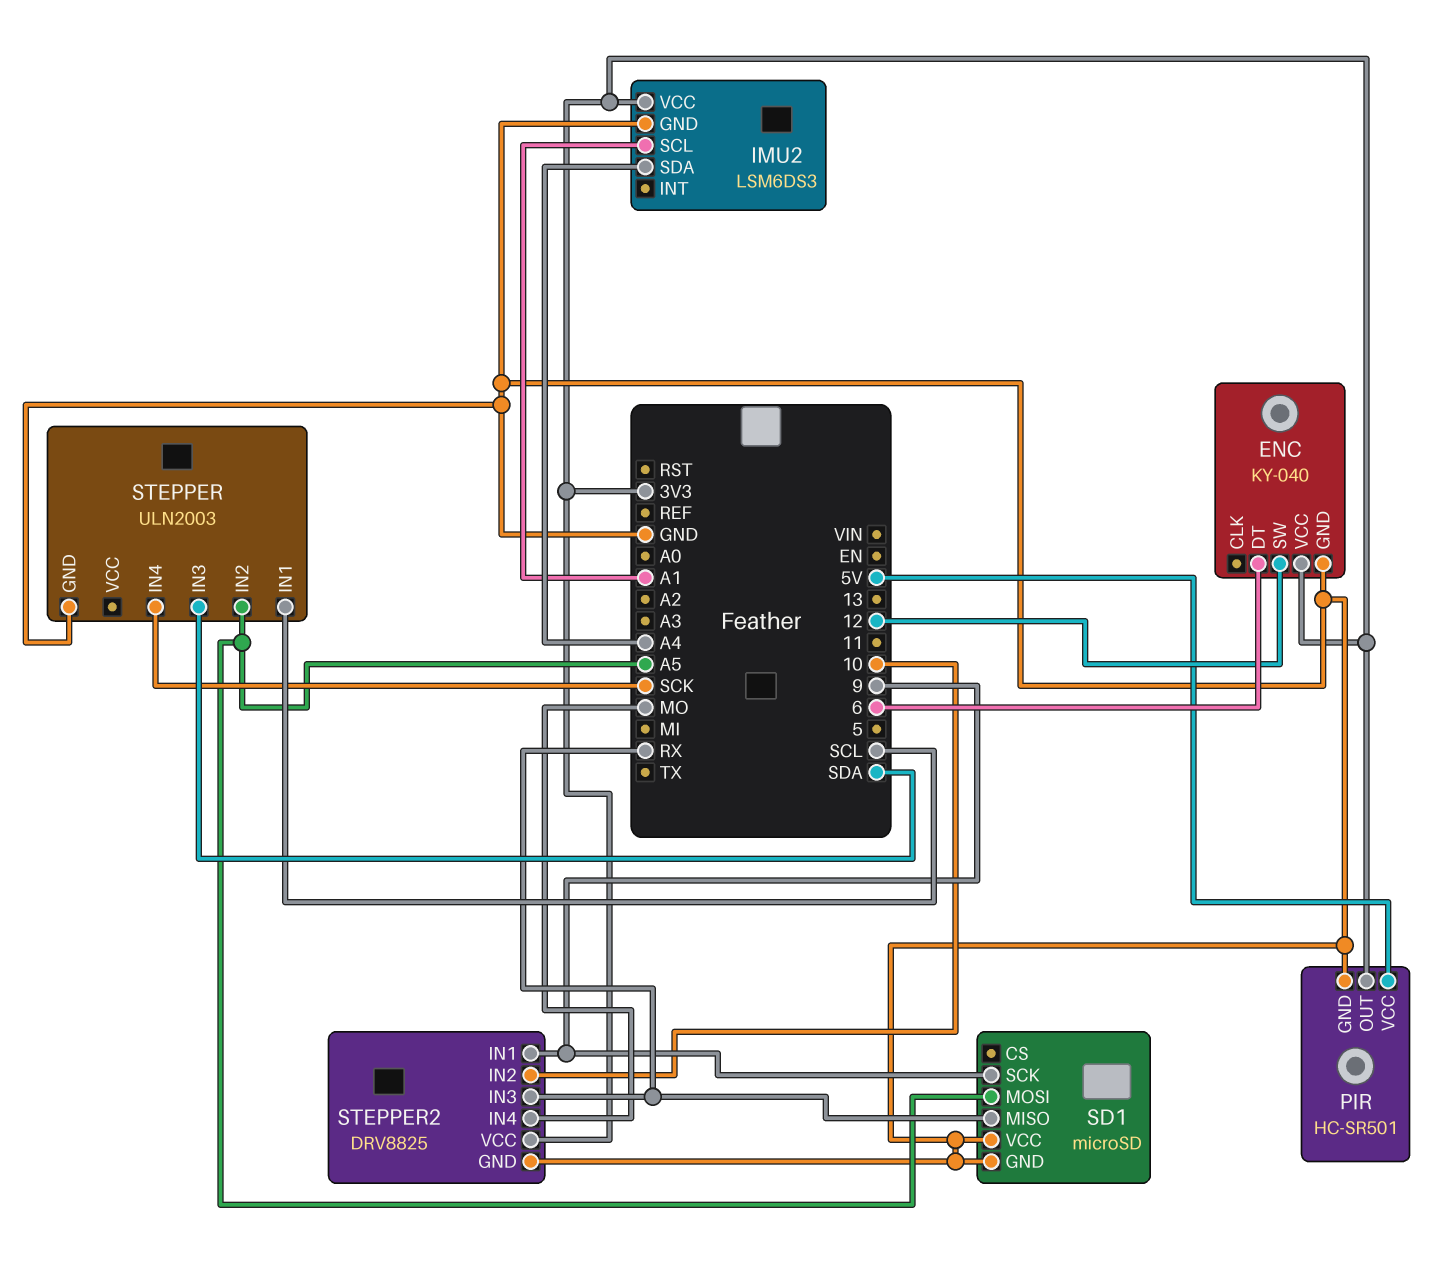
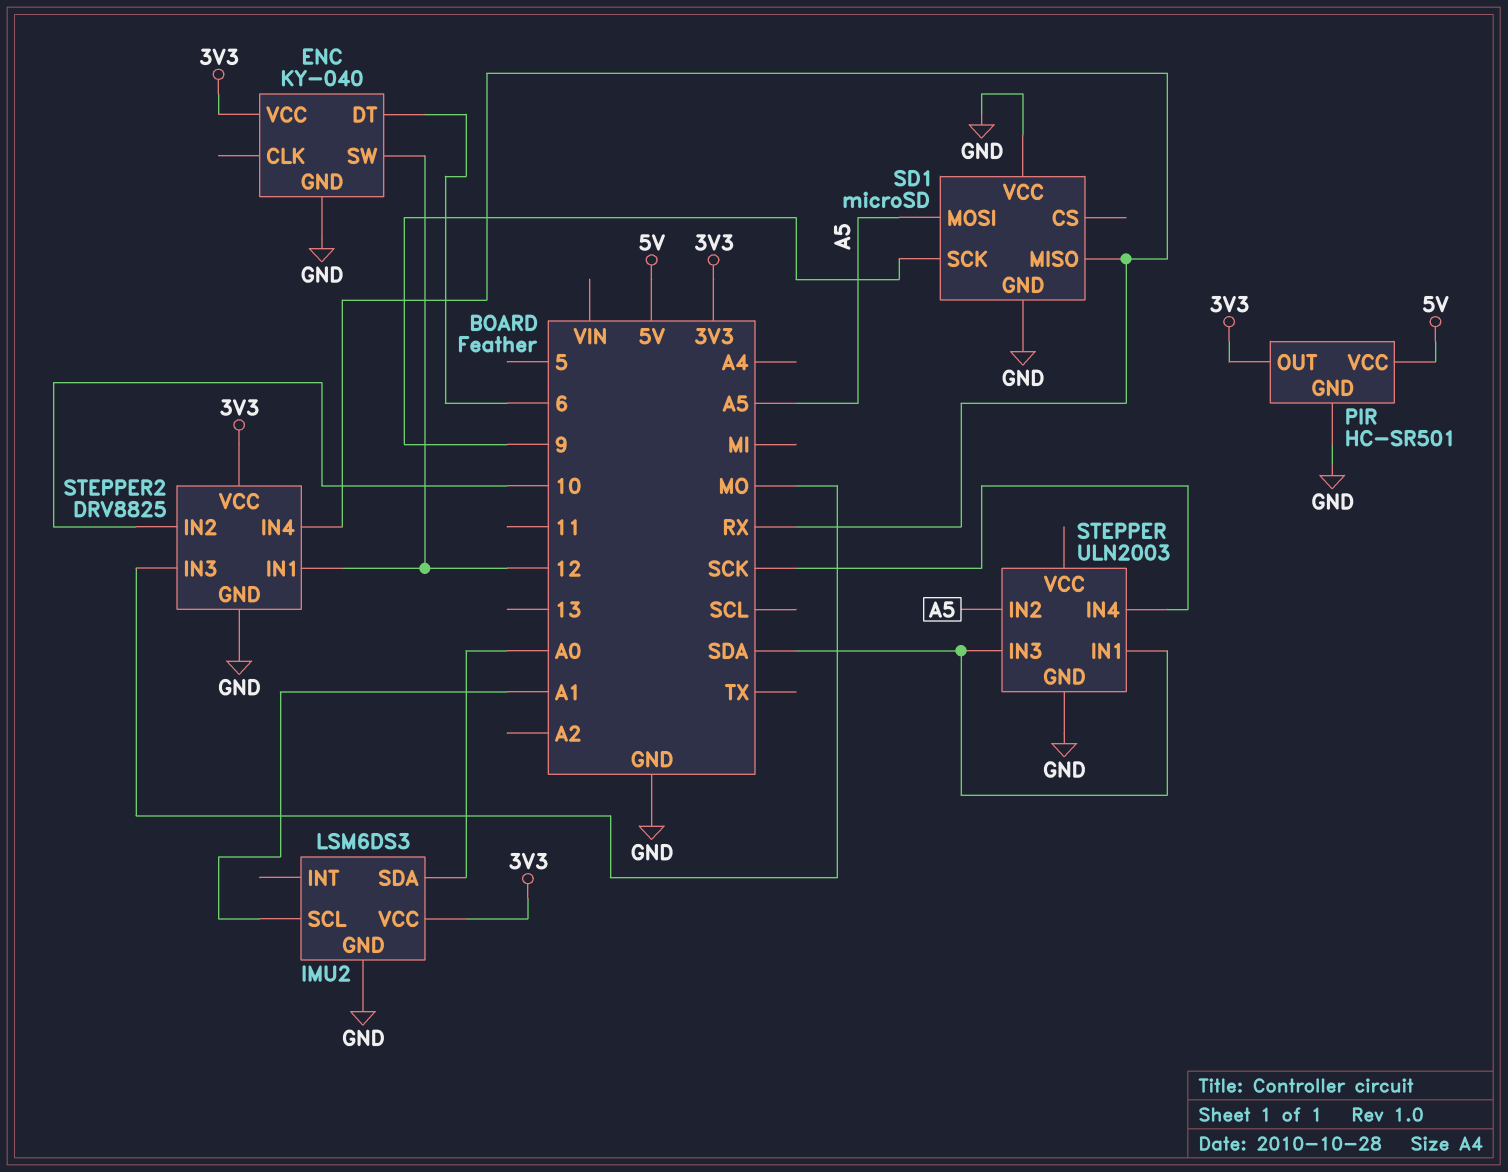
IMU2 pin SDA: A4 -> A0
STEPPER pin IN1: SCL -> SDA
STEPPER2 pin IN1: 9 -> 12
STEPPER2 pin IN3: RX -> MO
STEPPER2 pin IN4: MO -> RX

